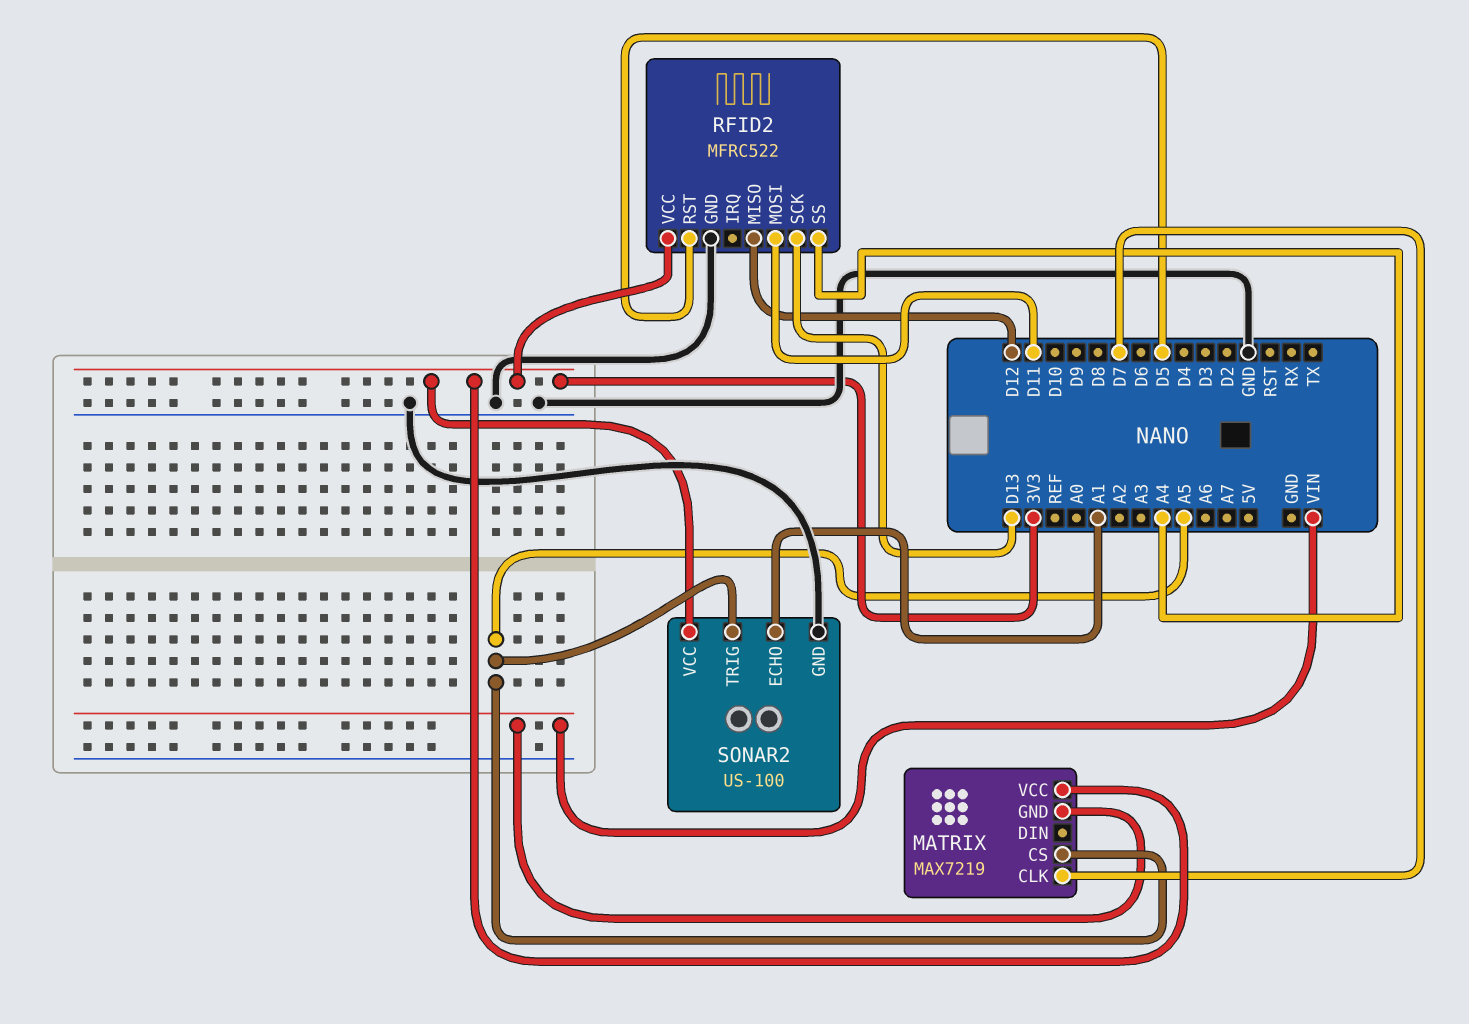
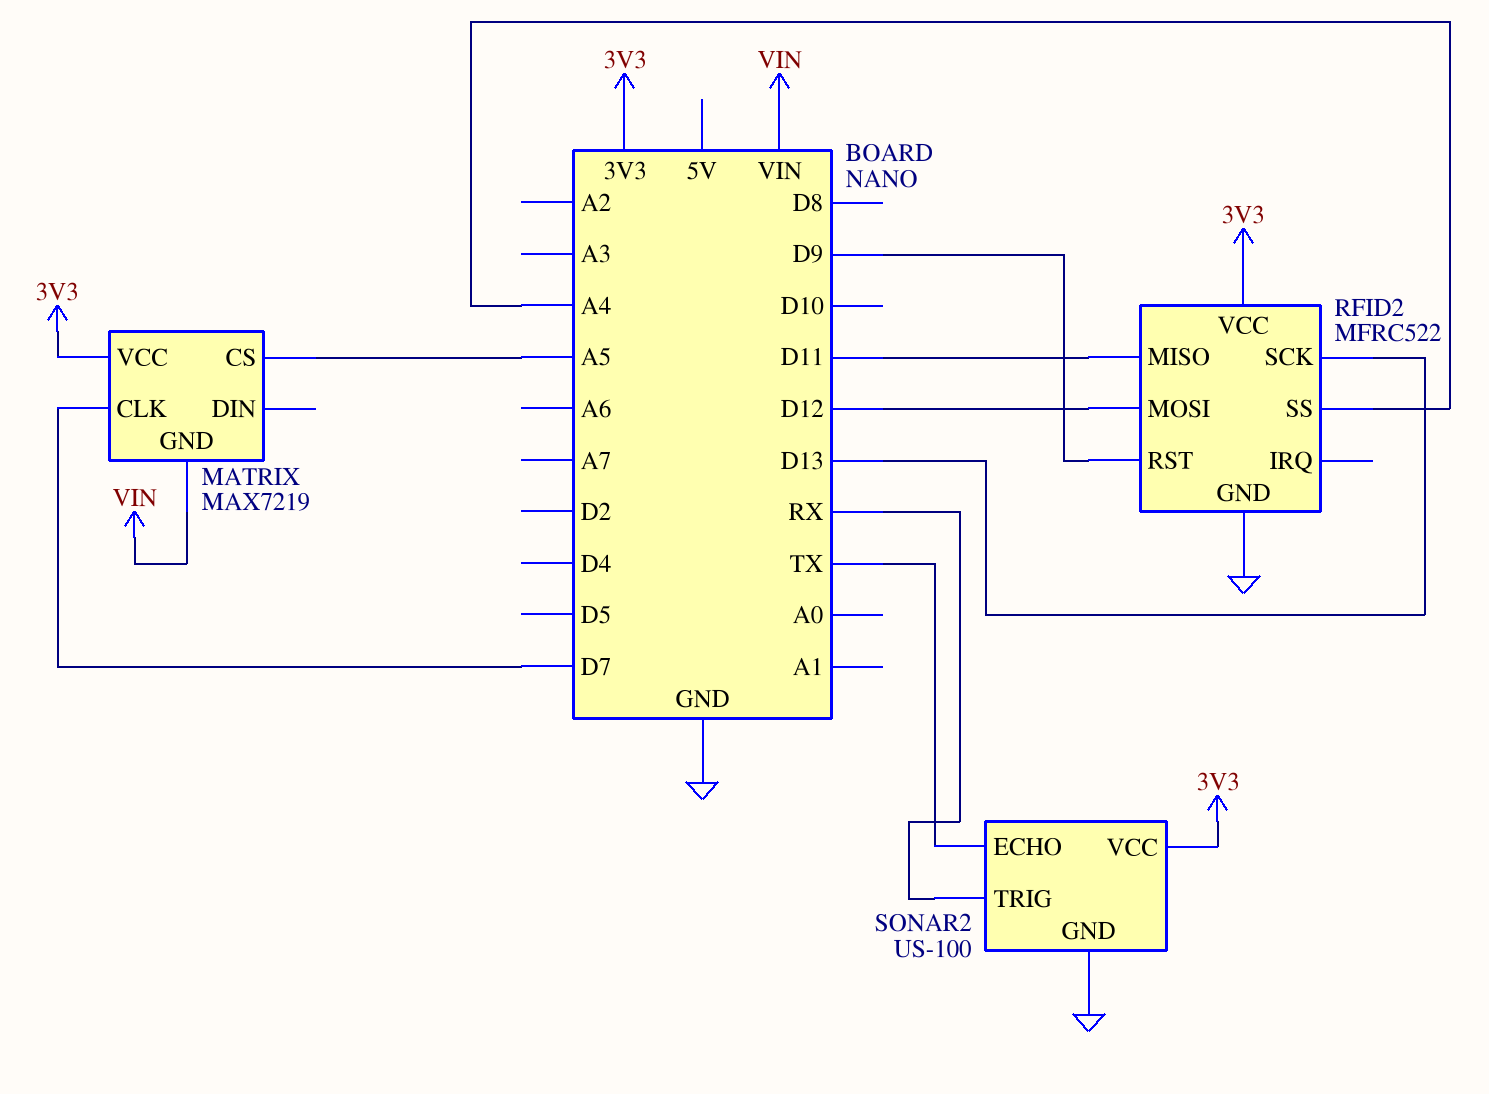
RFID2 pin MISO: D12 -> D11
RFID2 pin MOSI: D11 -> D12
RFID2 pin RST: D5 -> D9
SONAR2 pin ECHO: A1 -> TX
SONAR2 pin TRIG: A5 -> RX

